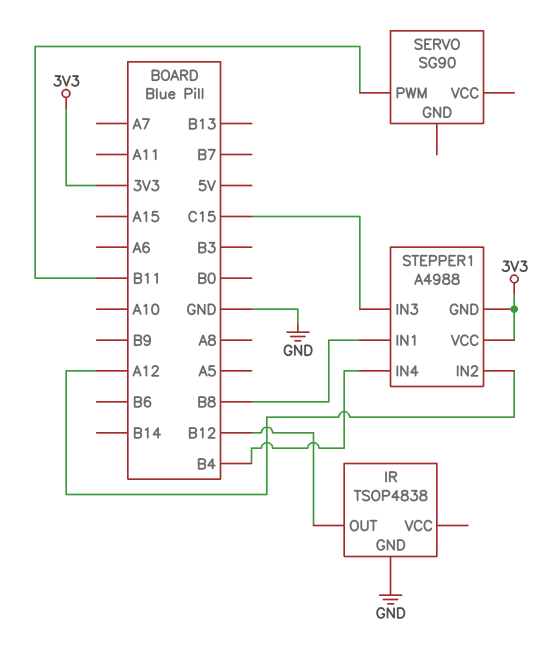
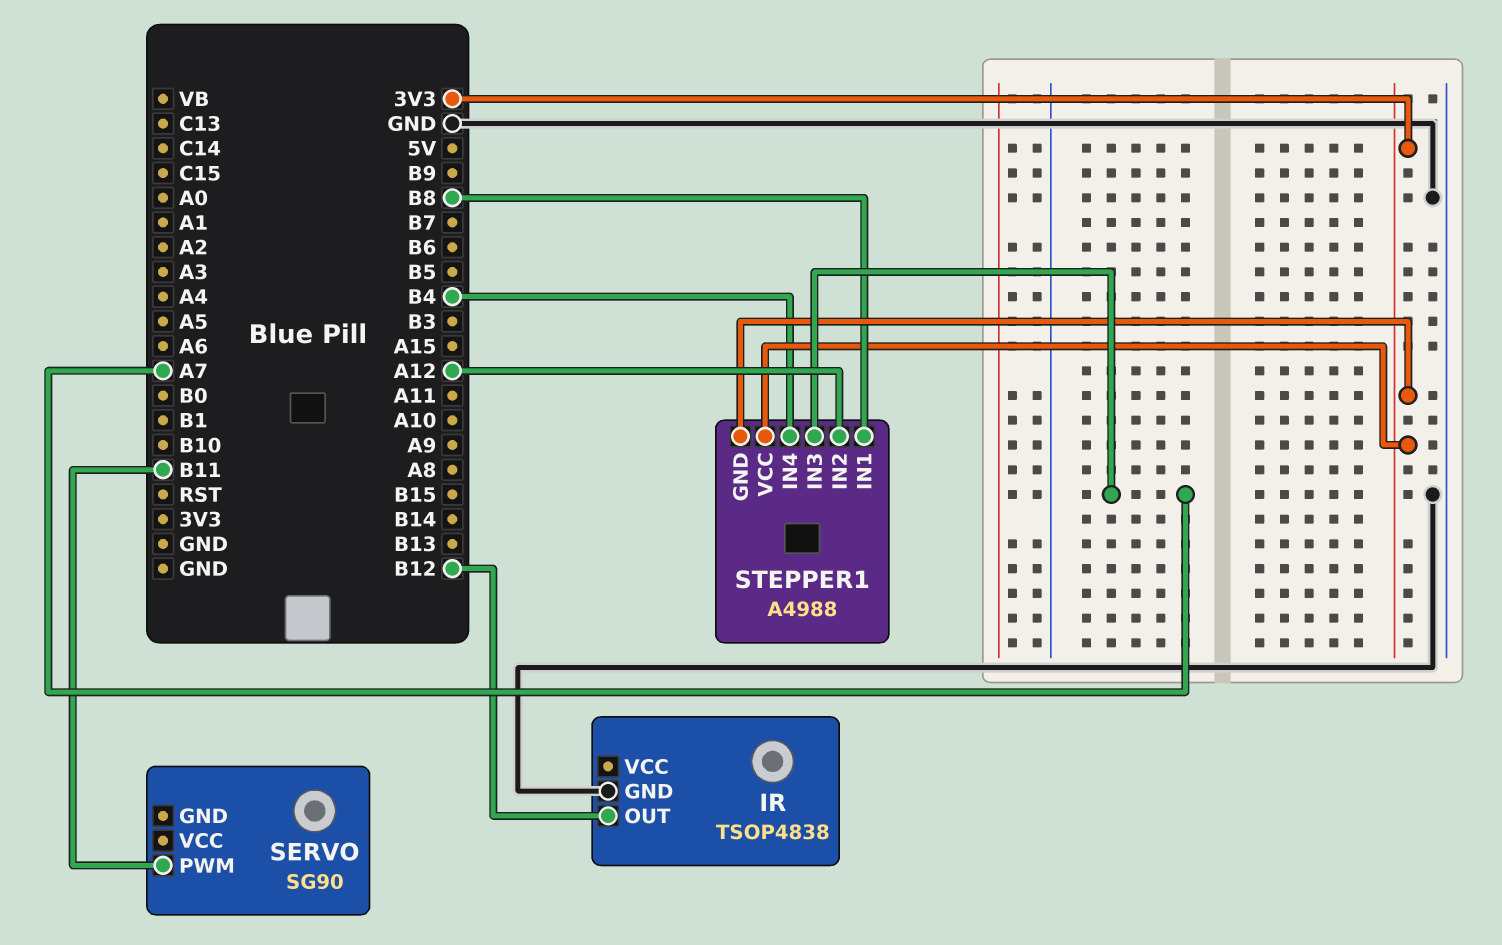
STEPPER1 pin IN3: C15 -> A7

